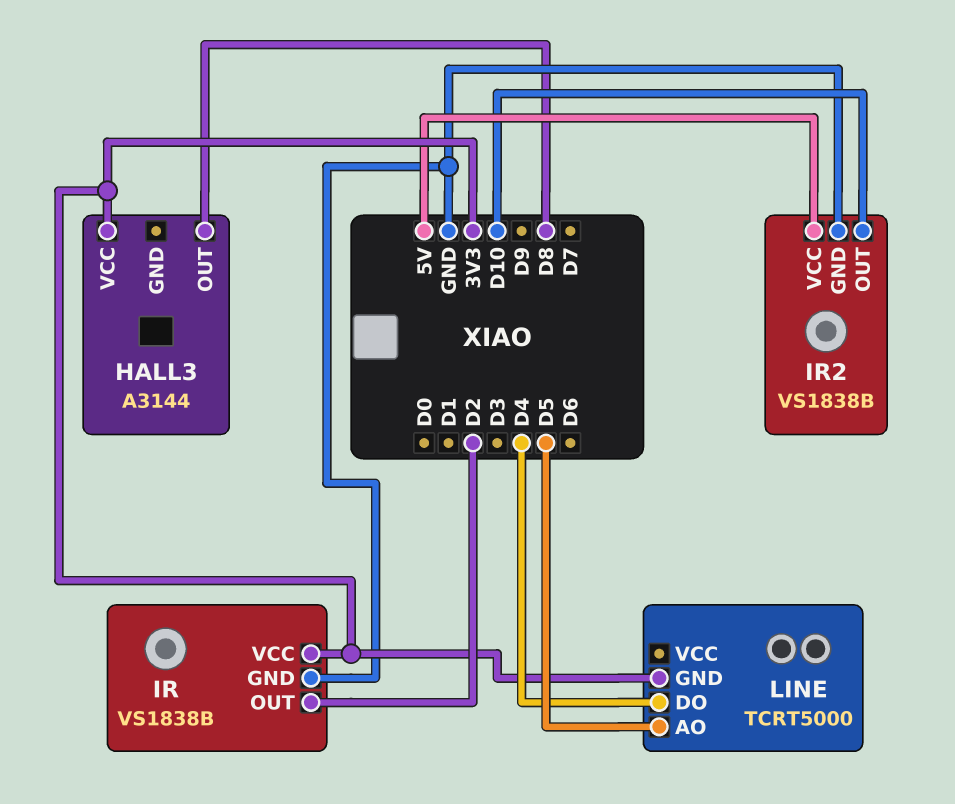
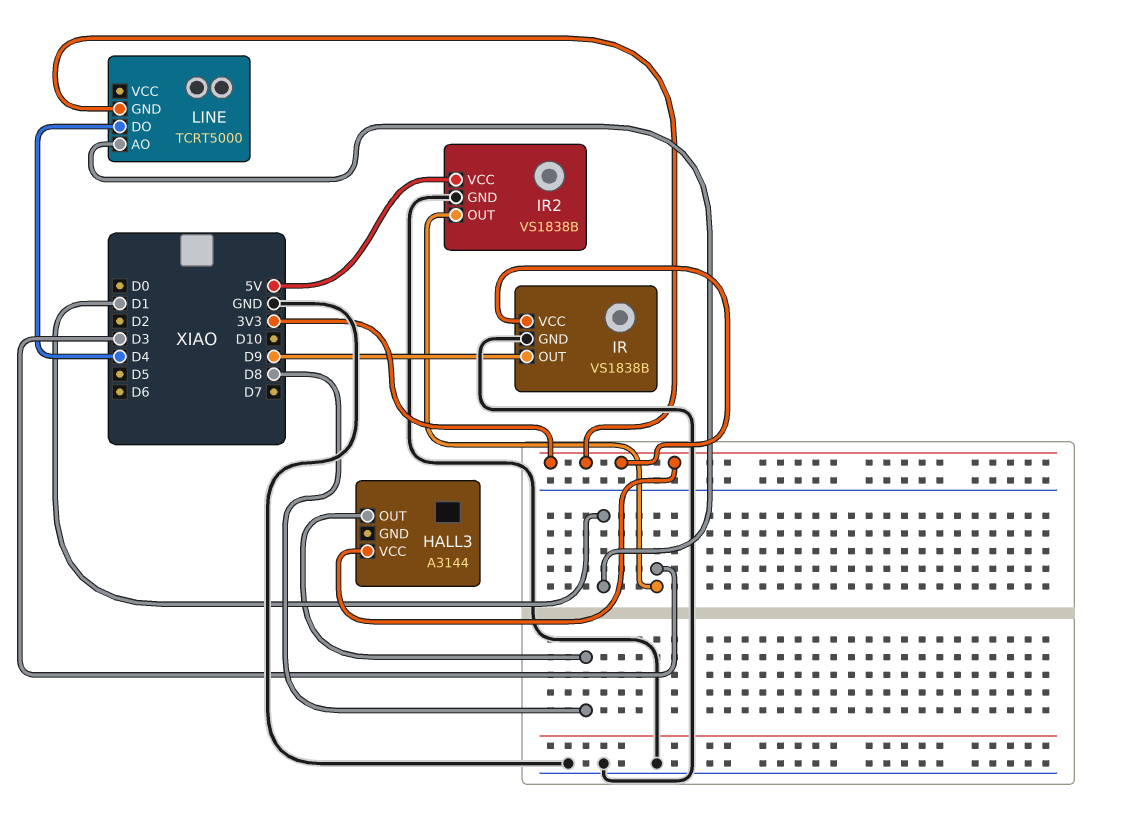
IR pin OUT: D2 -> D9
IR2 pin OUT: D10 -> D3
LINE pin AO: D5 -> D1

